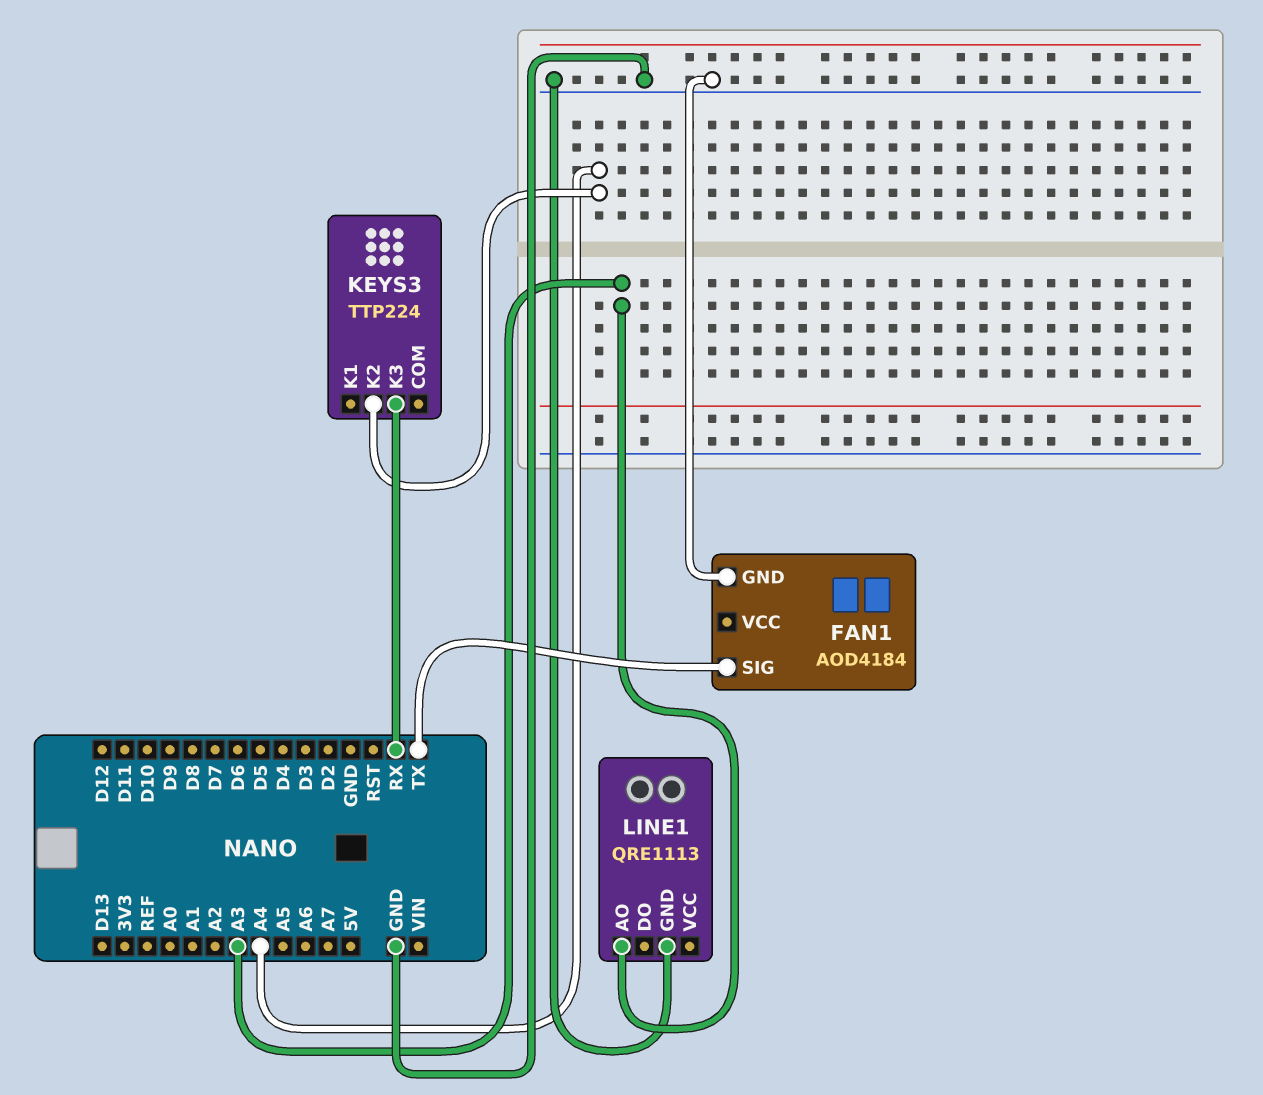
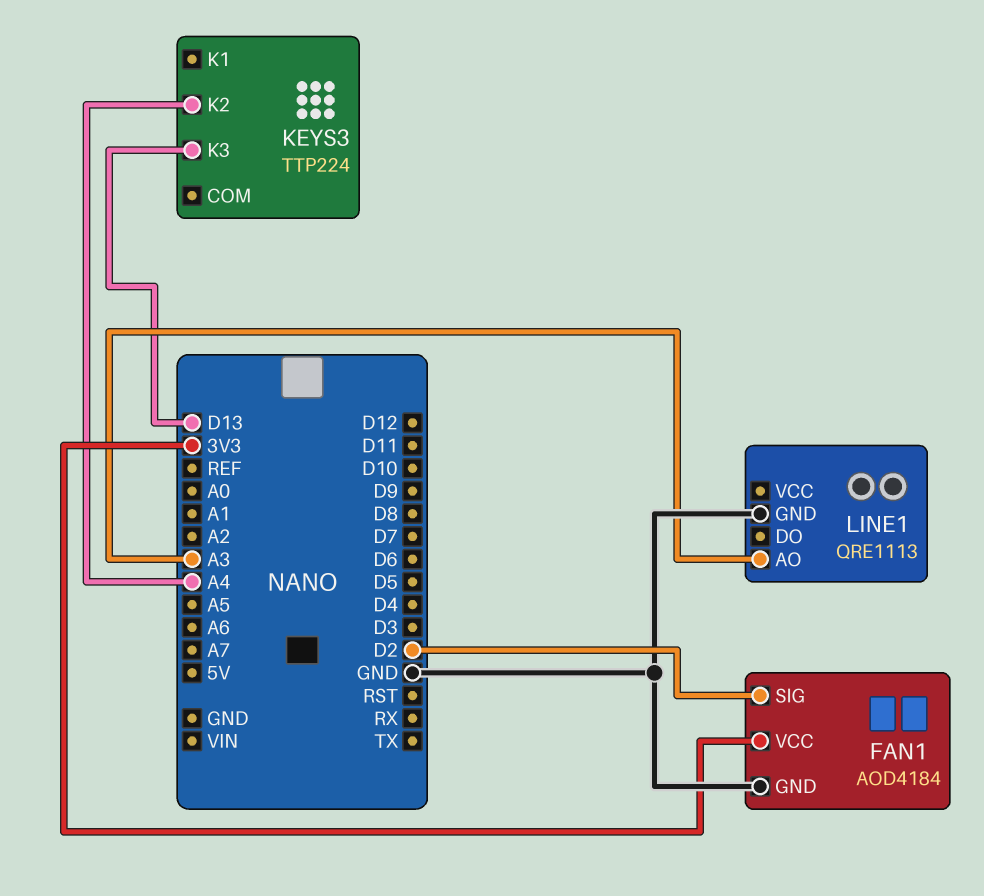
FAN1 pin SIG: TX -> D2
FAN1 pin VCC: none -> 3V3
KEYS3 pin K3: RX -> D13

